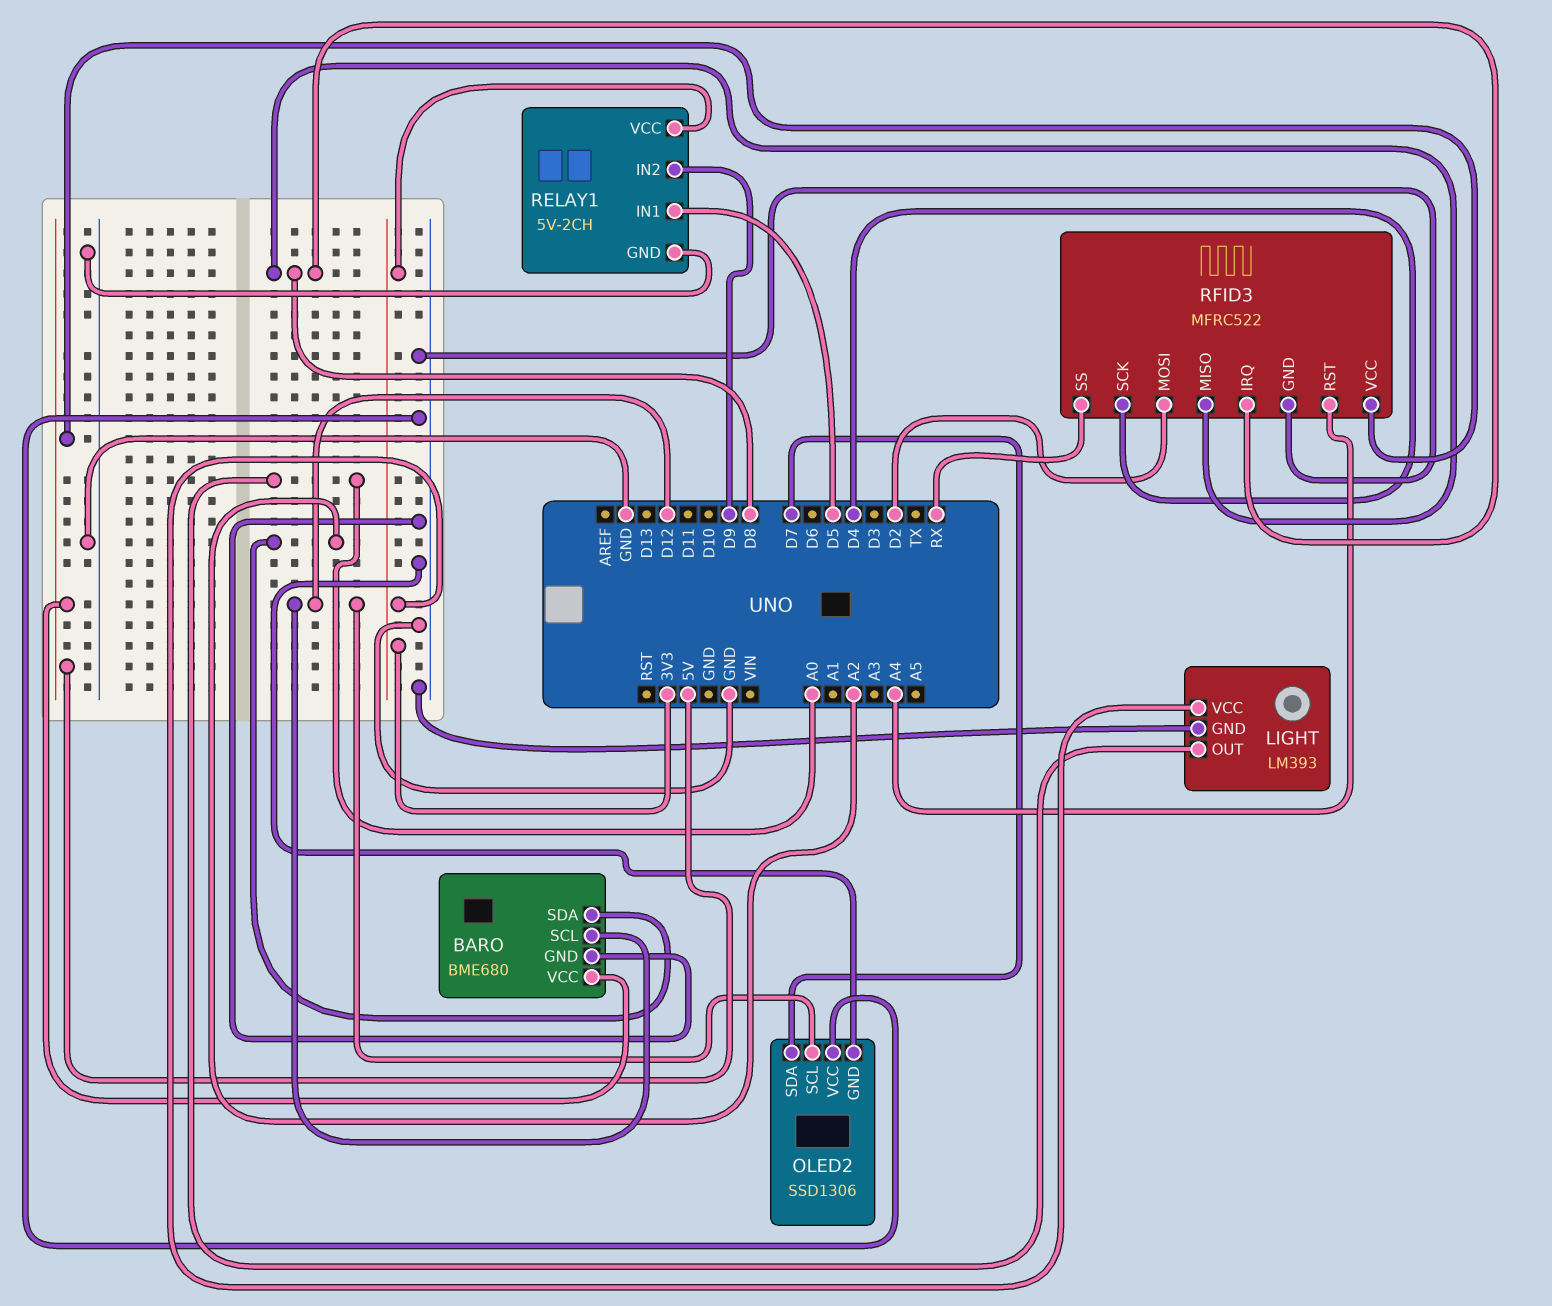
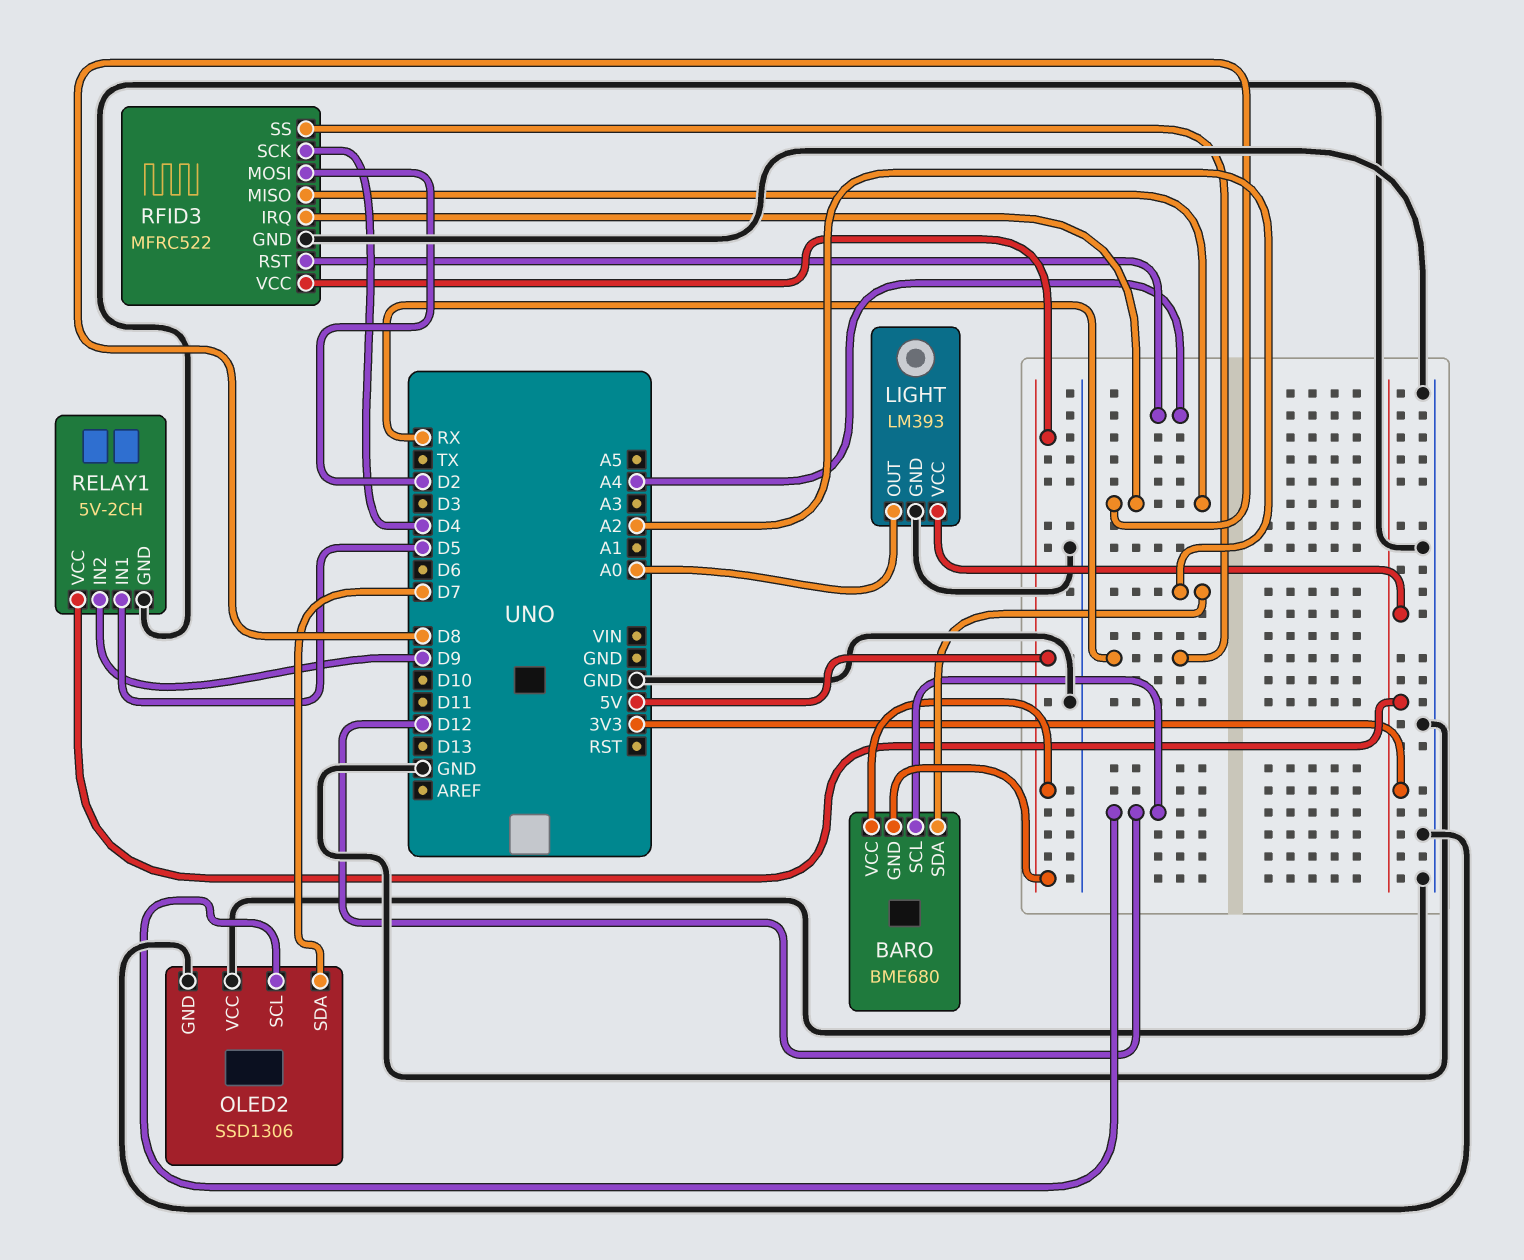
BARO pin GND: GND -> 5V

